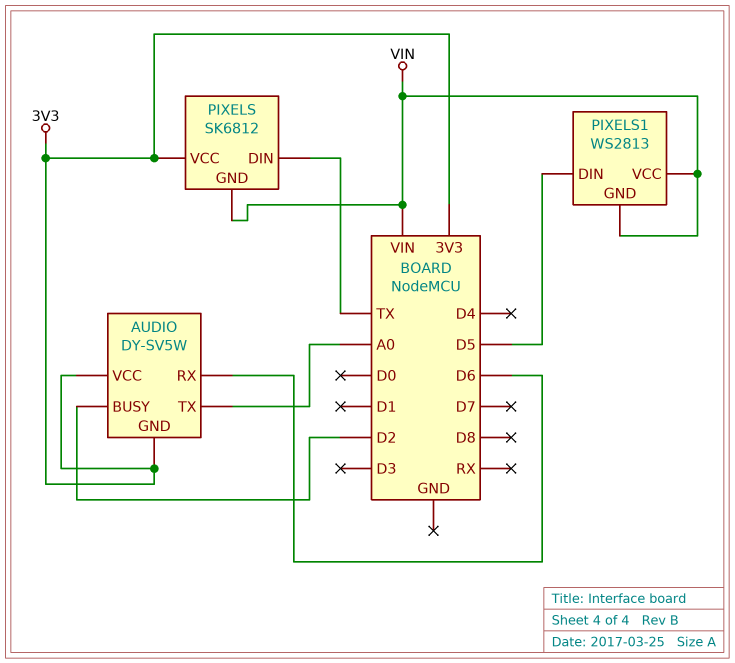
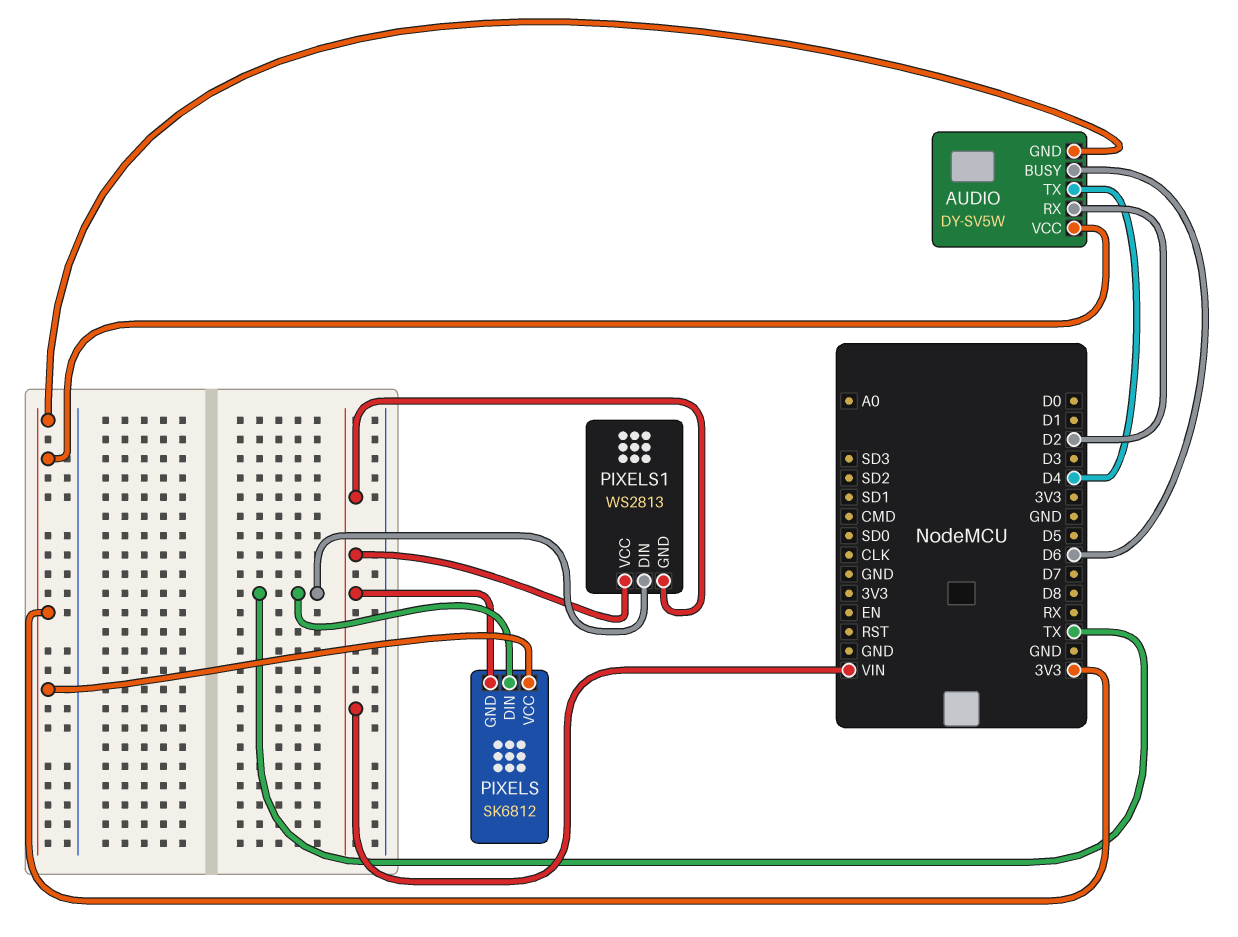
AUDIO pin BUSY: D2 -> D6
AUDIO pin RX: D6 -> D2
AUDIO pin TX: A0 -> D4
PIXELS1 pin DIN: D5 -> TX

